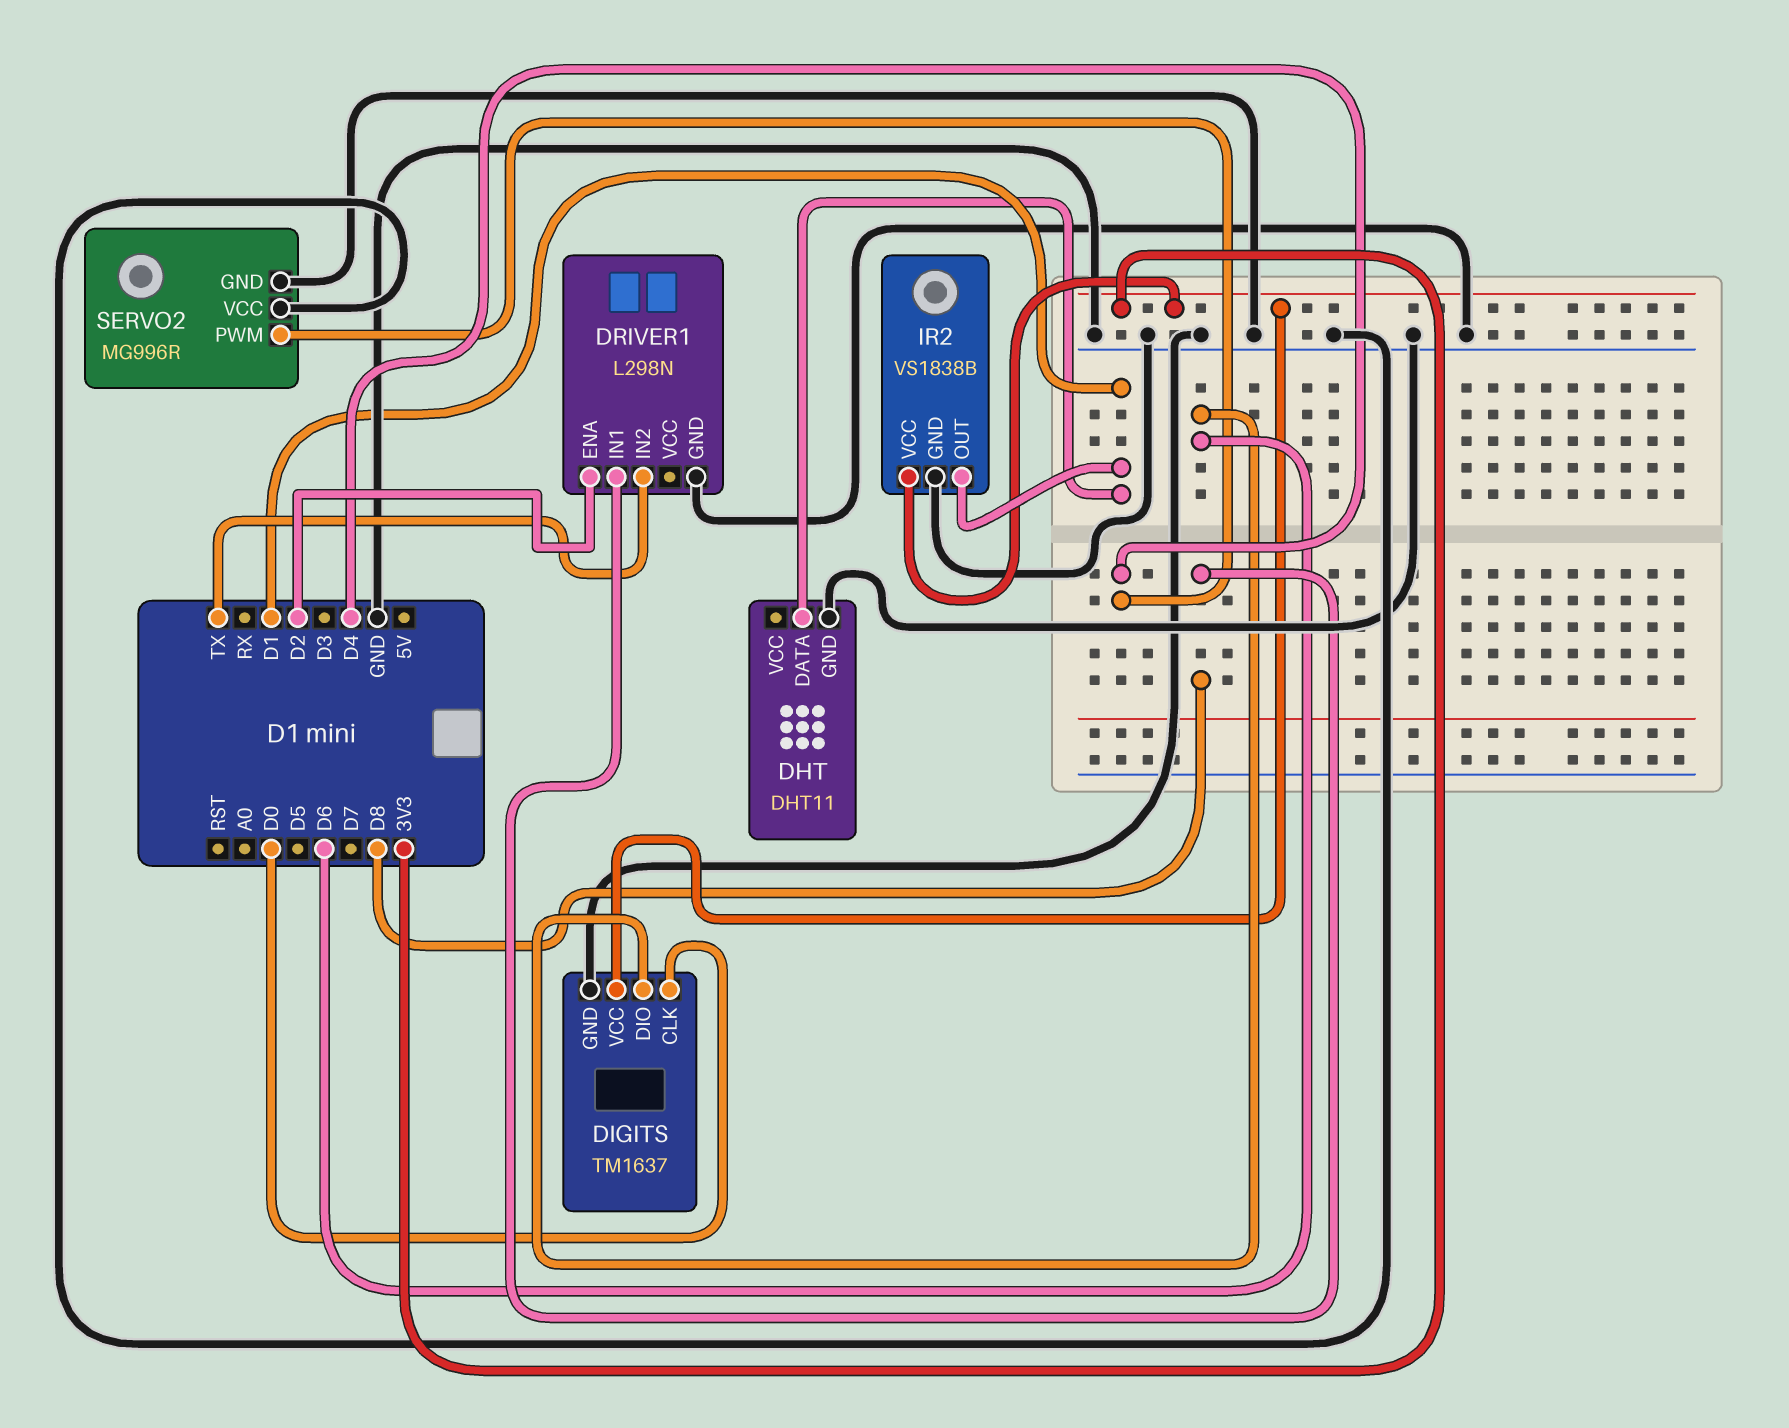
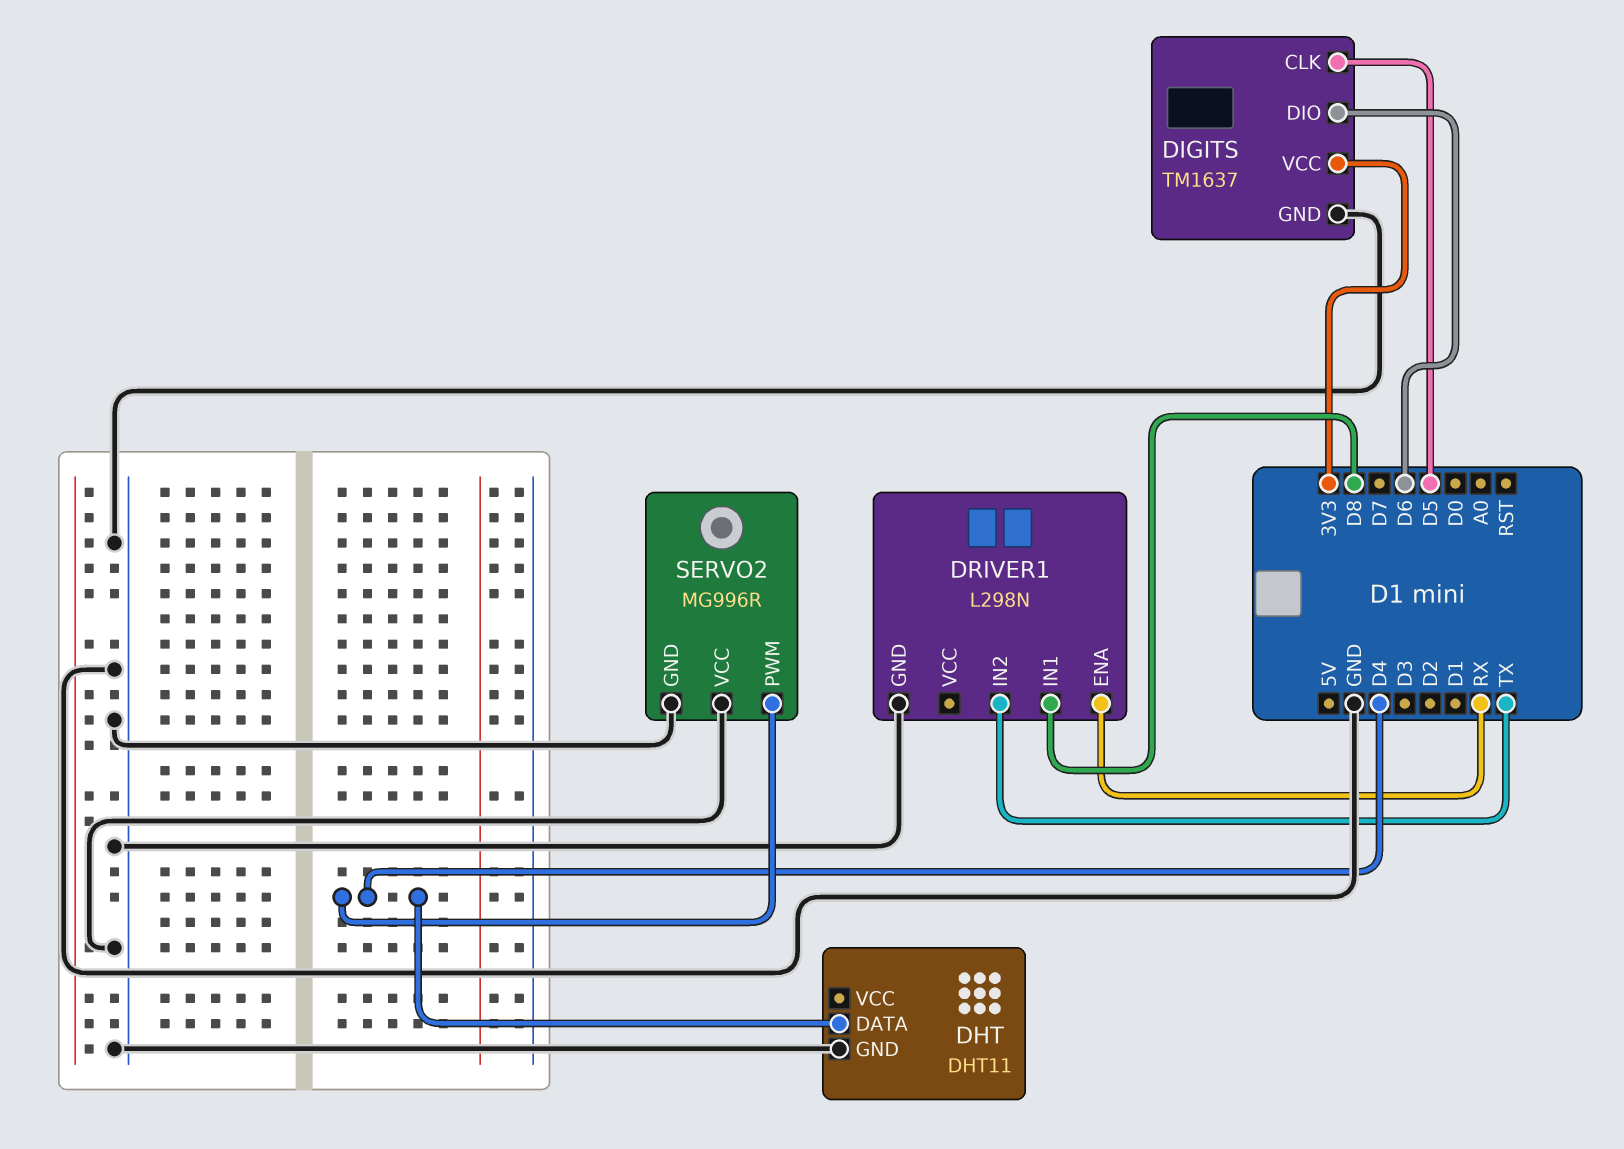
DHT pin DATA: D1 -> D4
DIGITS pin CLK: D0 -> D5
DRIVER1 pin ENA: D2 -> RX
IR2: VS1838B -> none
IR2 pin GND: GND -> none
IR2 pin OUT: D1 -> none
IR2 pin VCC: 3V3 -> none

